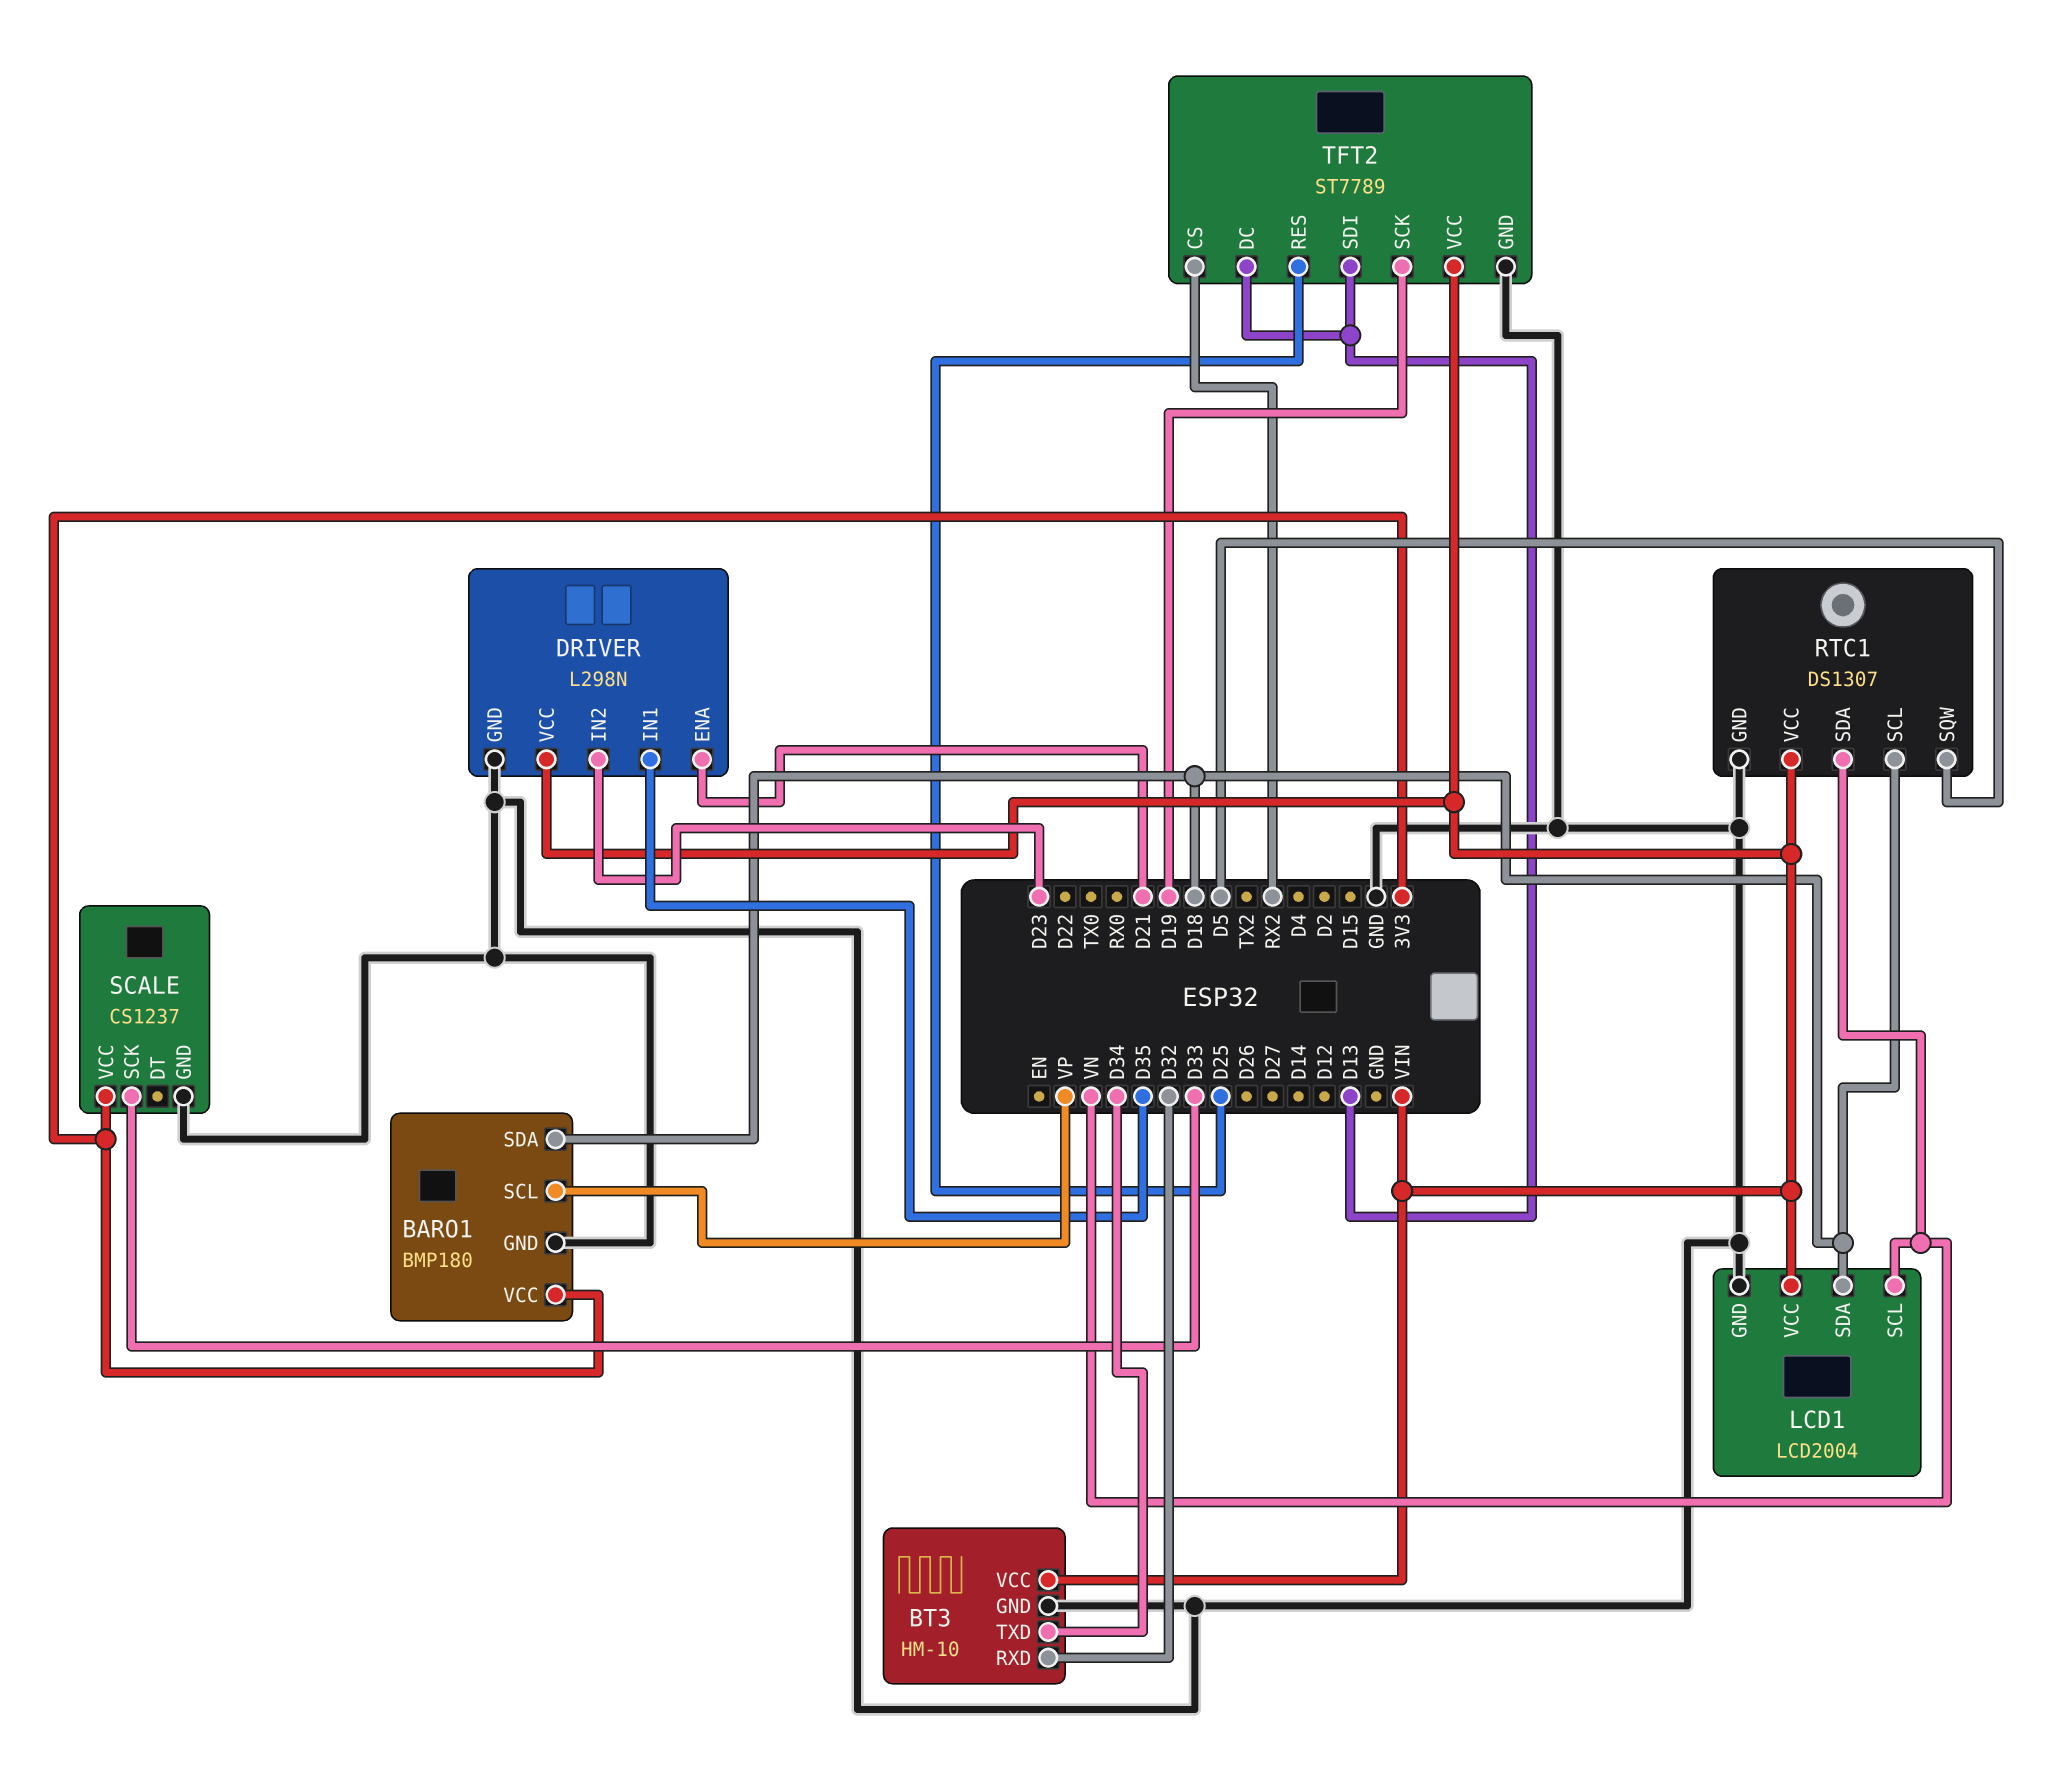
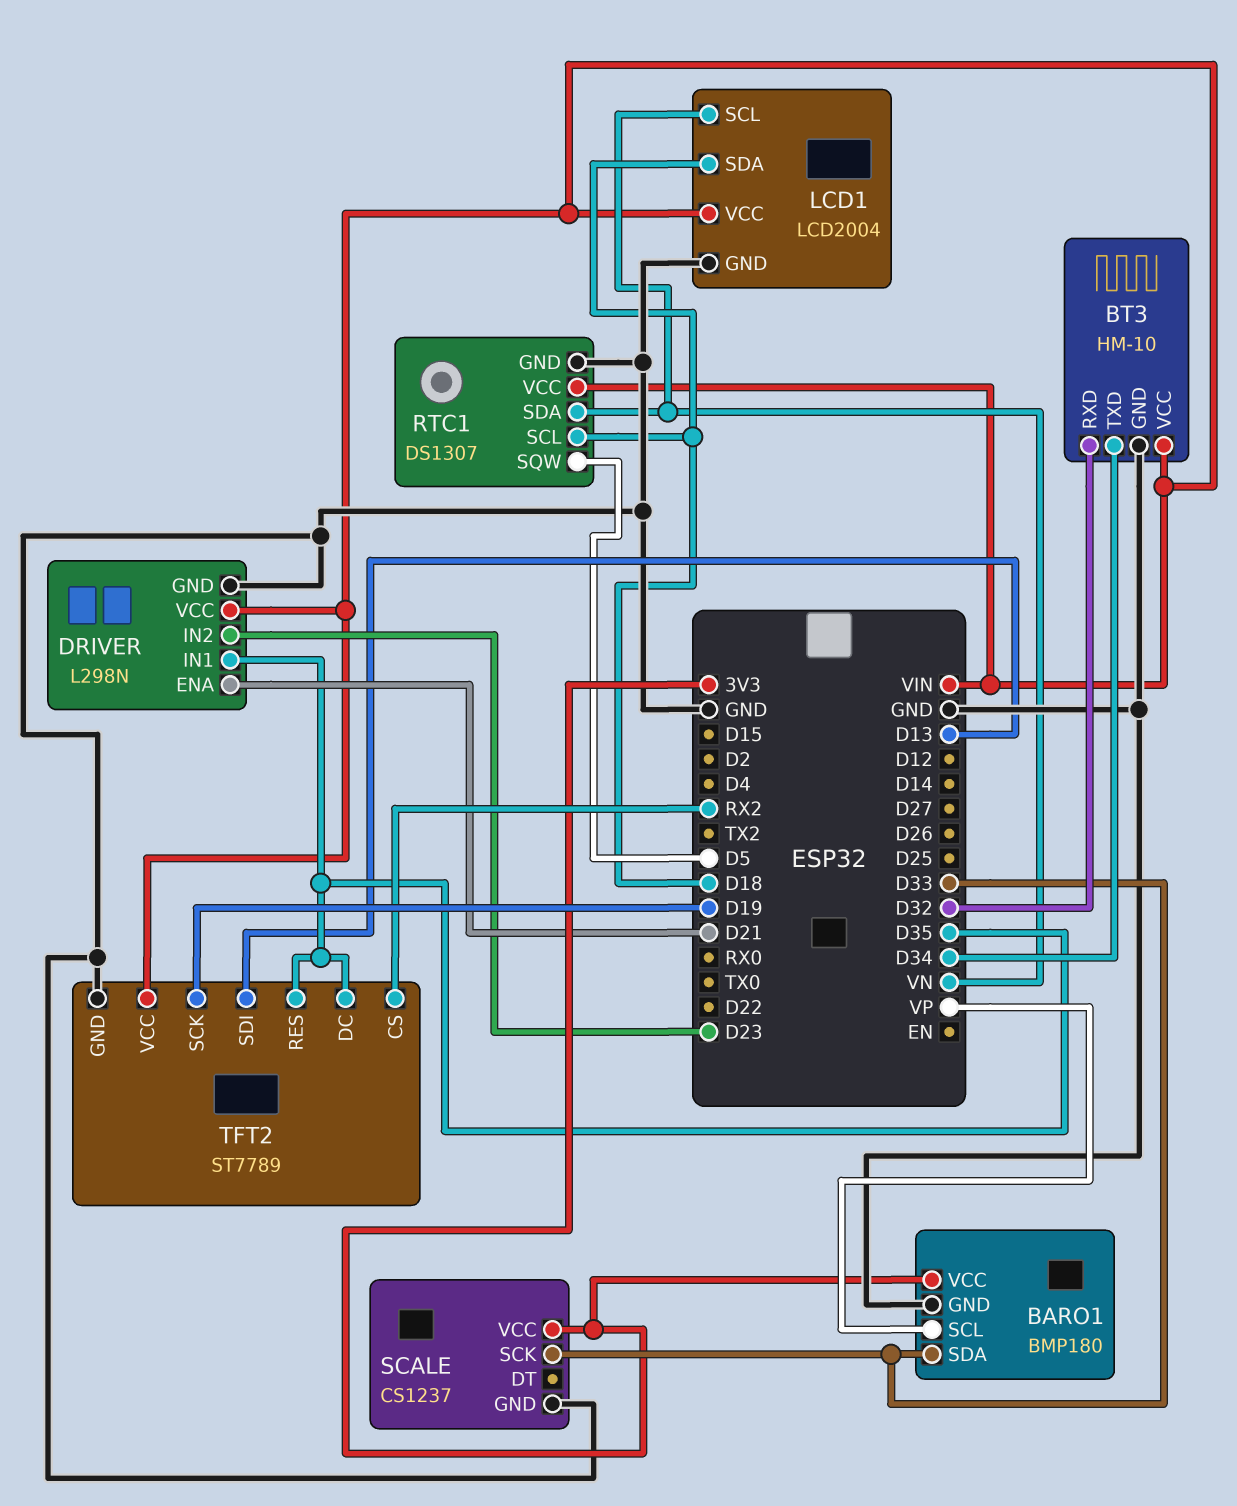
BARO1 pin SDA: D18 -> D33
TFT2 pin DC: D13 -> D35
TFT2 pin RES: D25 -> D35

